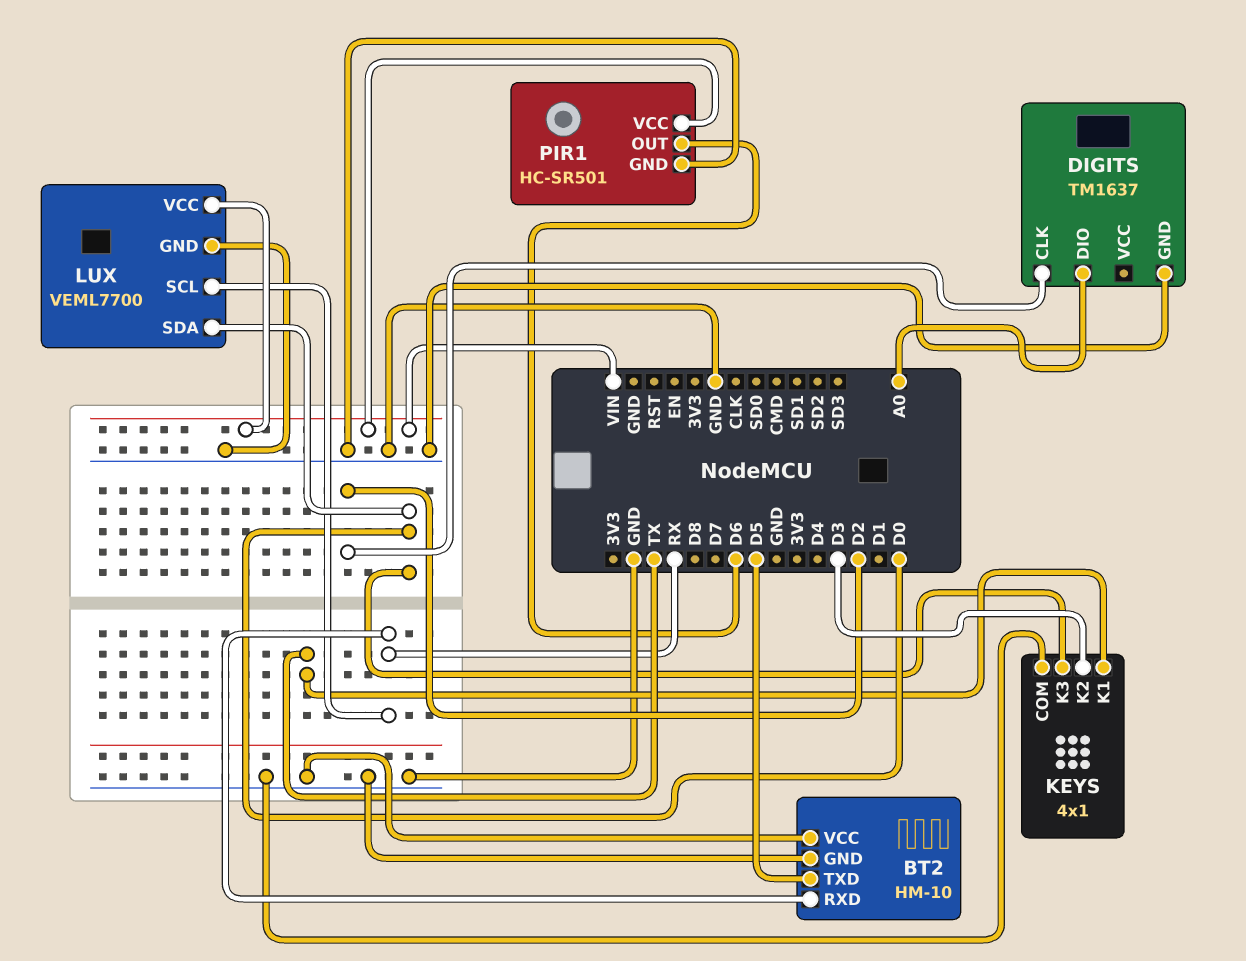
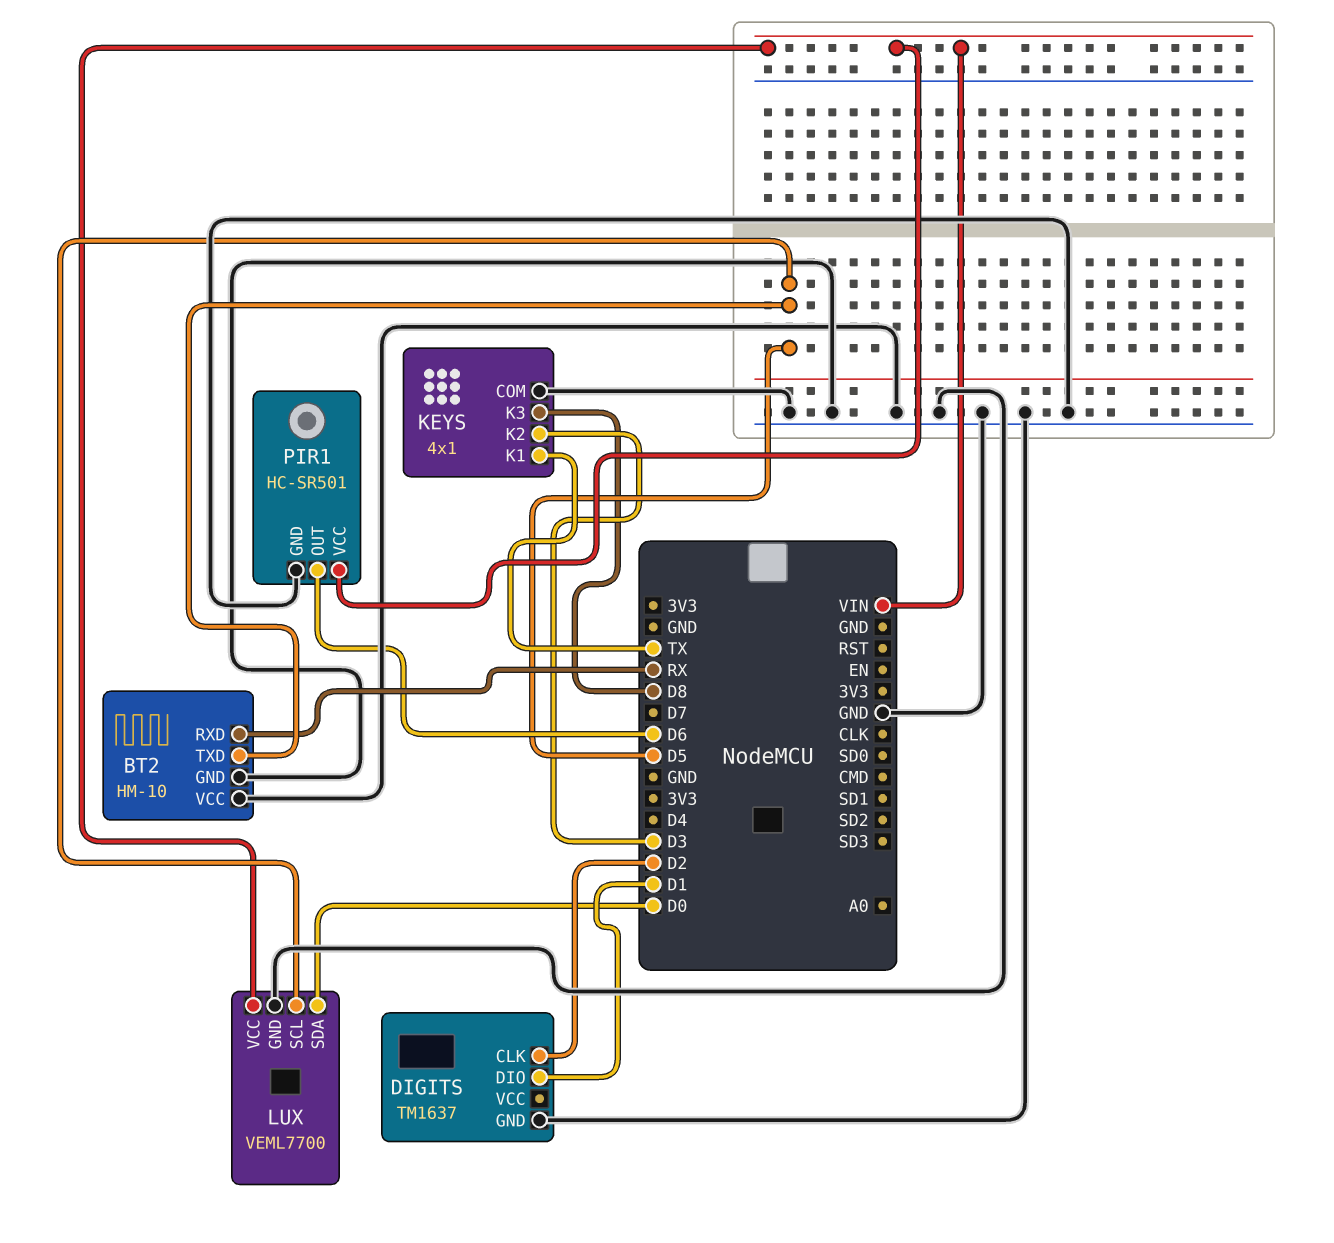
DIGITS pin DIO: A0 -> D1
KEYS pin K3: D0 -> D8
LUX pin SCL: RX -> D5

